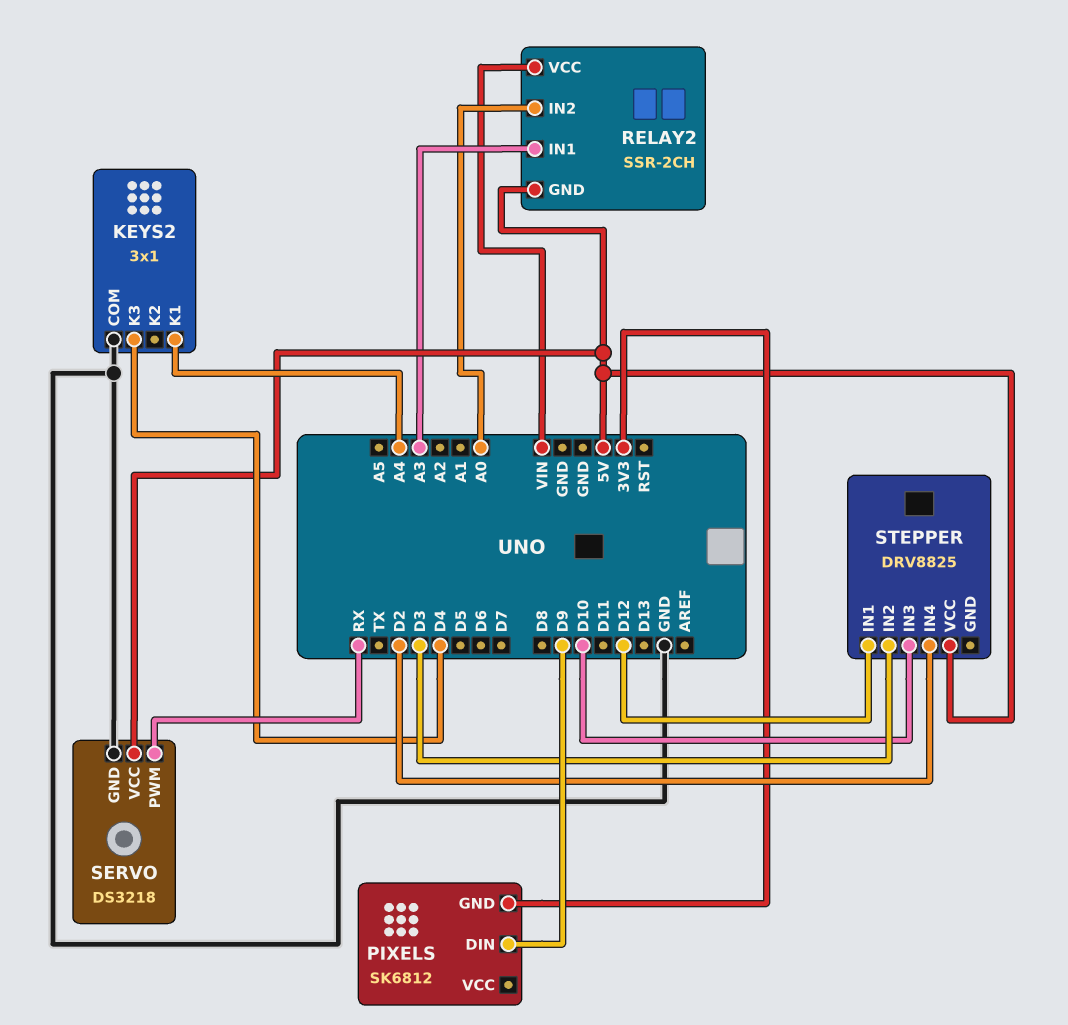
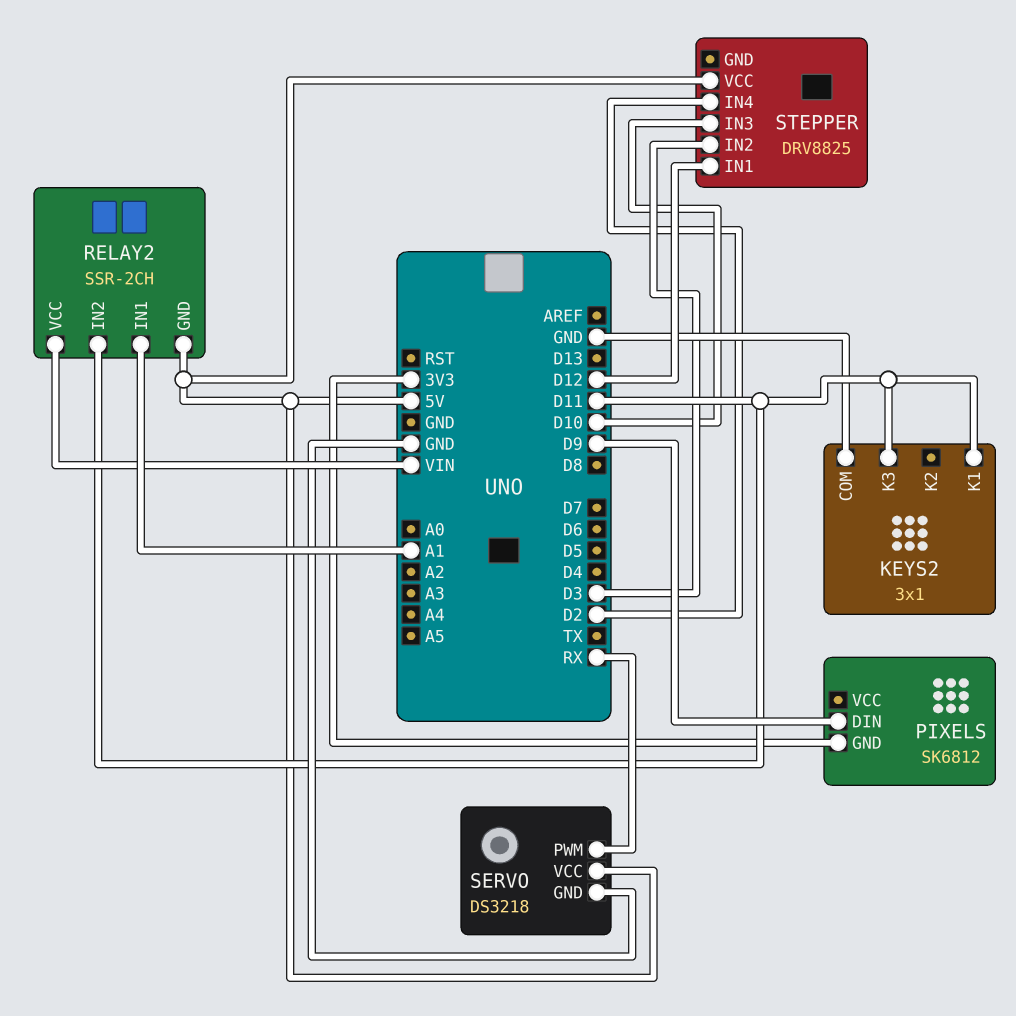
KEYS2 pin K1: A4 -> D11
KEYS2 pin K3: D4 -> D11
RELAY2 pin IN1: A3 -> A1
RELAY2 pin IN2: A0 -> D11

